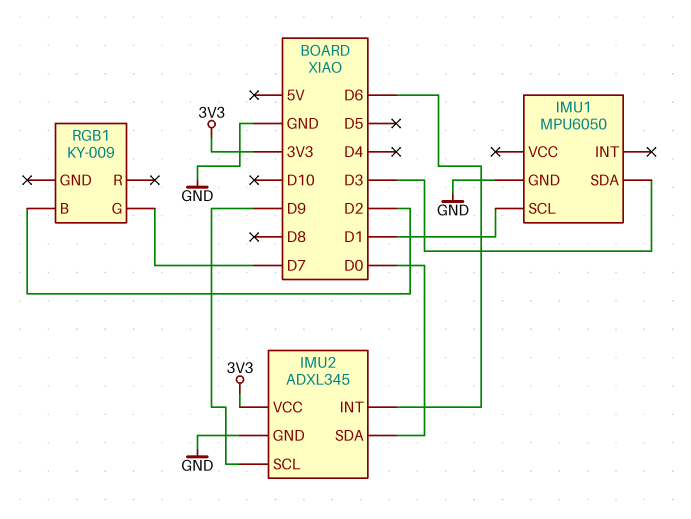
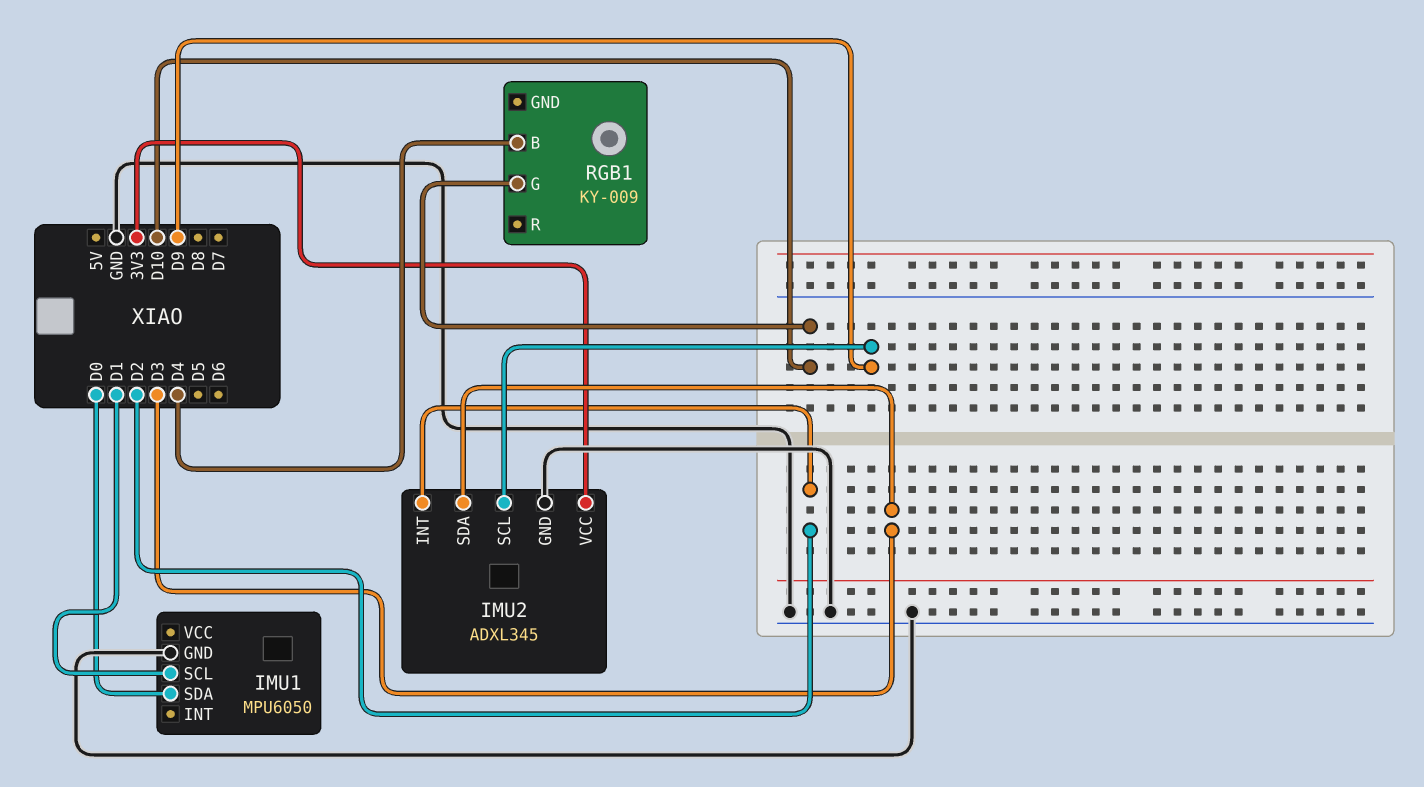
IMU1 pin SDA: D3 -> D0
IMU2 pin INT: D6 -> D2
IMU2 pin SDA: D0 -> D3
RGB1 pin B: D2 -> D4
RGB1 pin G: D7 -> D10

